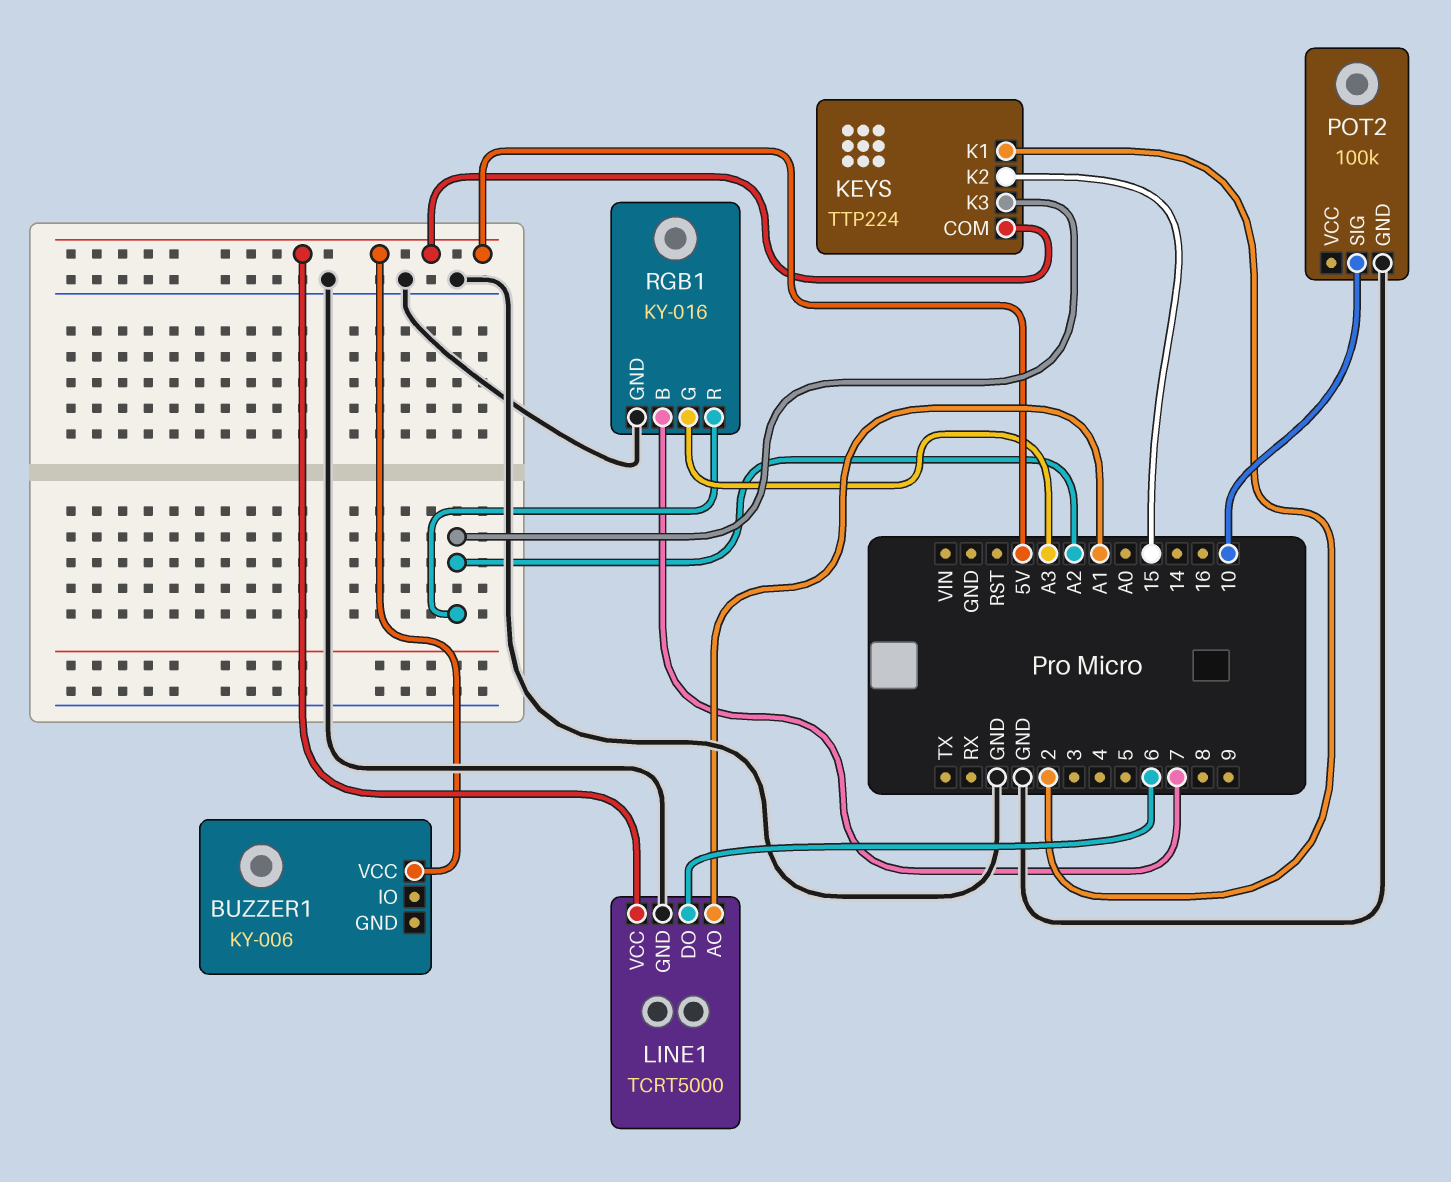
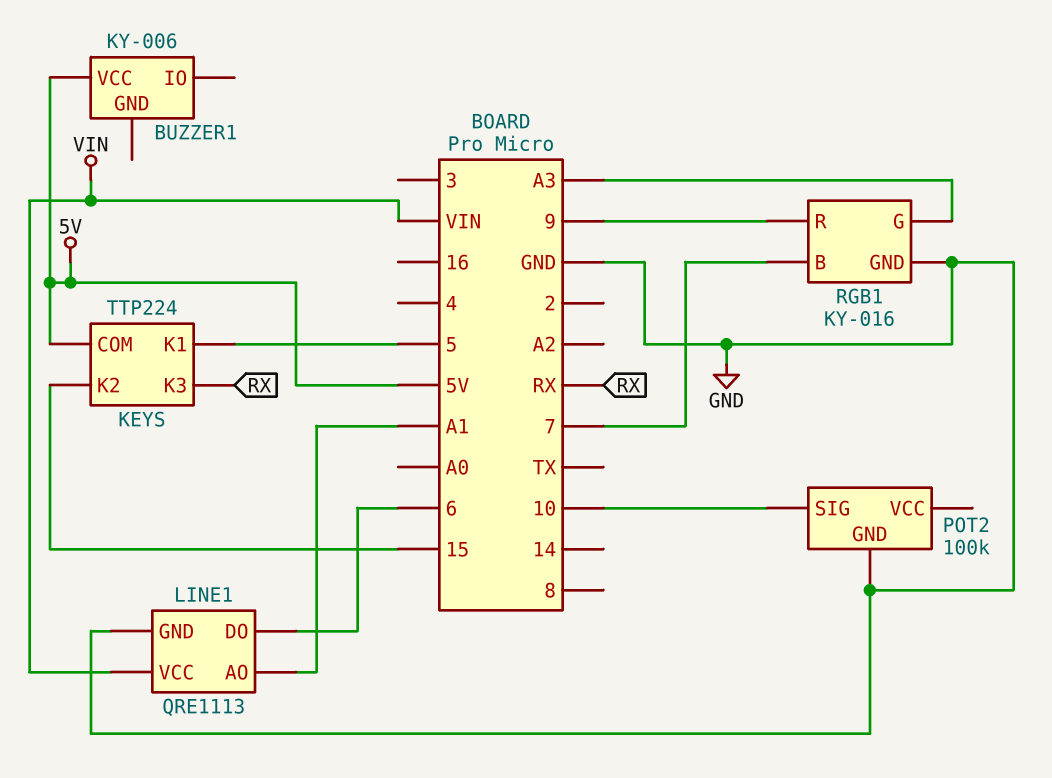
KEYS pin K1: 2 -> 5
KEYS pin K3: A2 -> RX
LINE1: TCRT5000 -> QRE1113
LINE1 pin VCC: 5V -> VIN
RGB1 pin R: A2 -> 9

